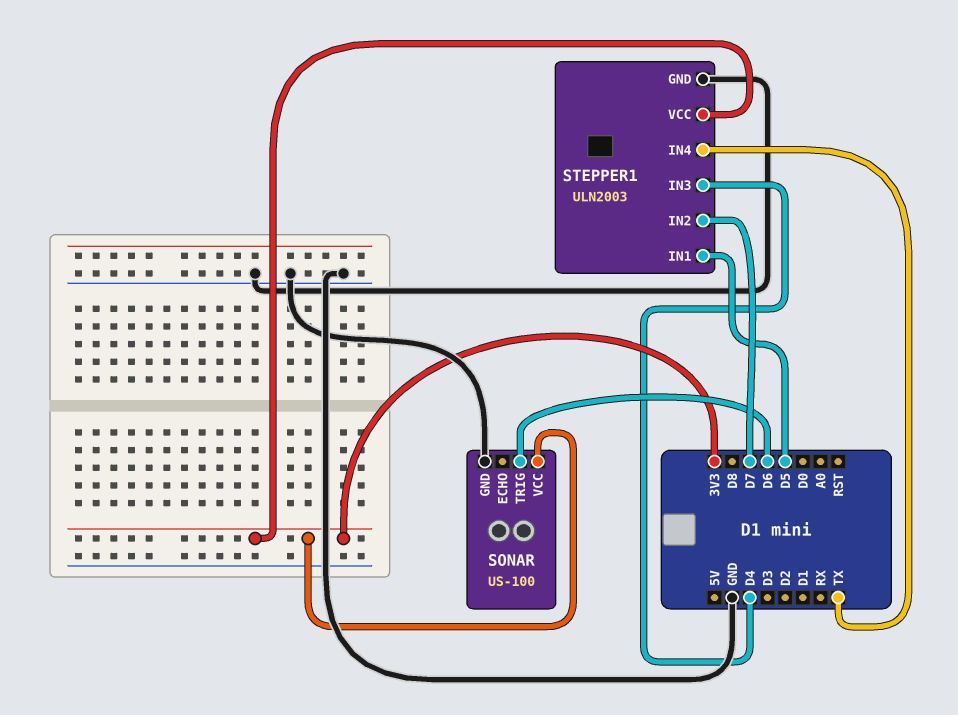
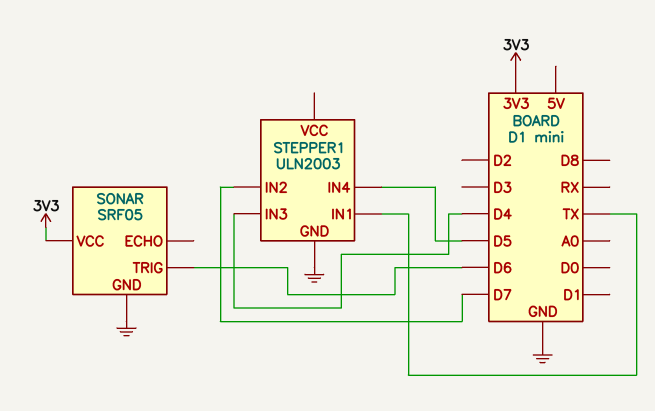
SONAR: US-100 -> SRF05
STEPPER1 pin IN1: D5 -> TX
STEPPER1 pin IN4: TX -> D5
STEPPER1 pin VCC: 3V3 -> none

